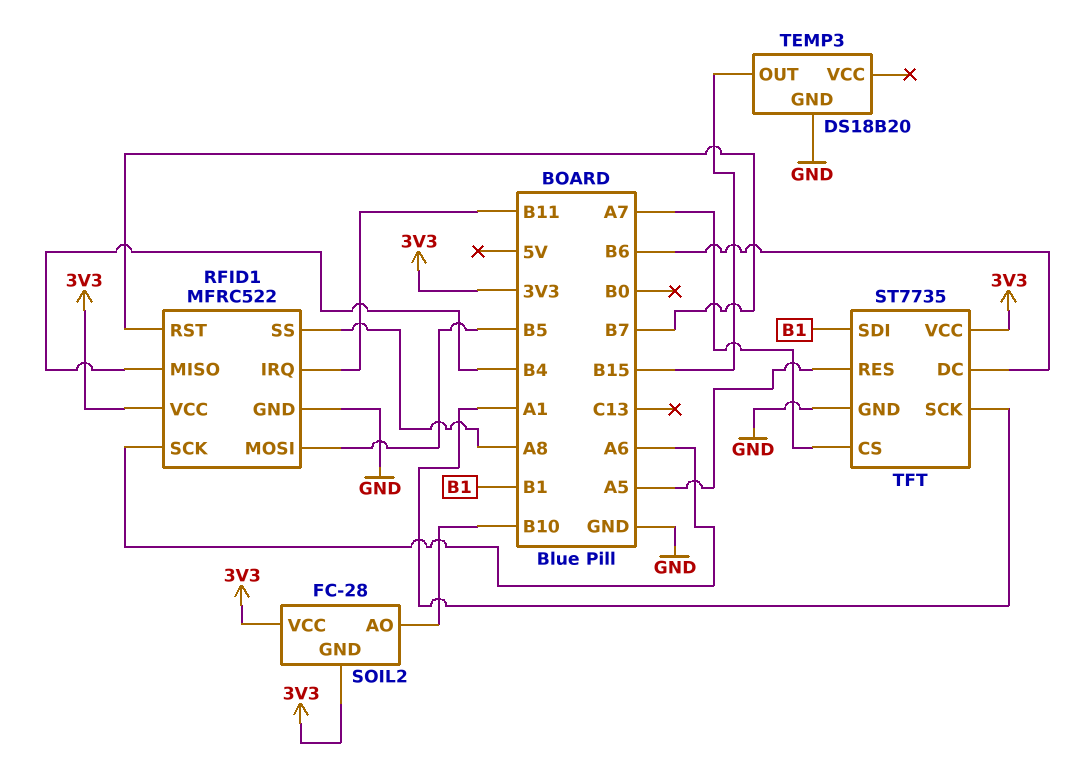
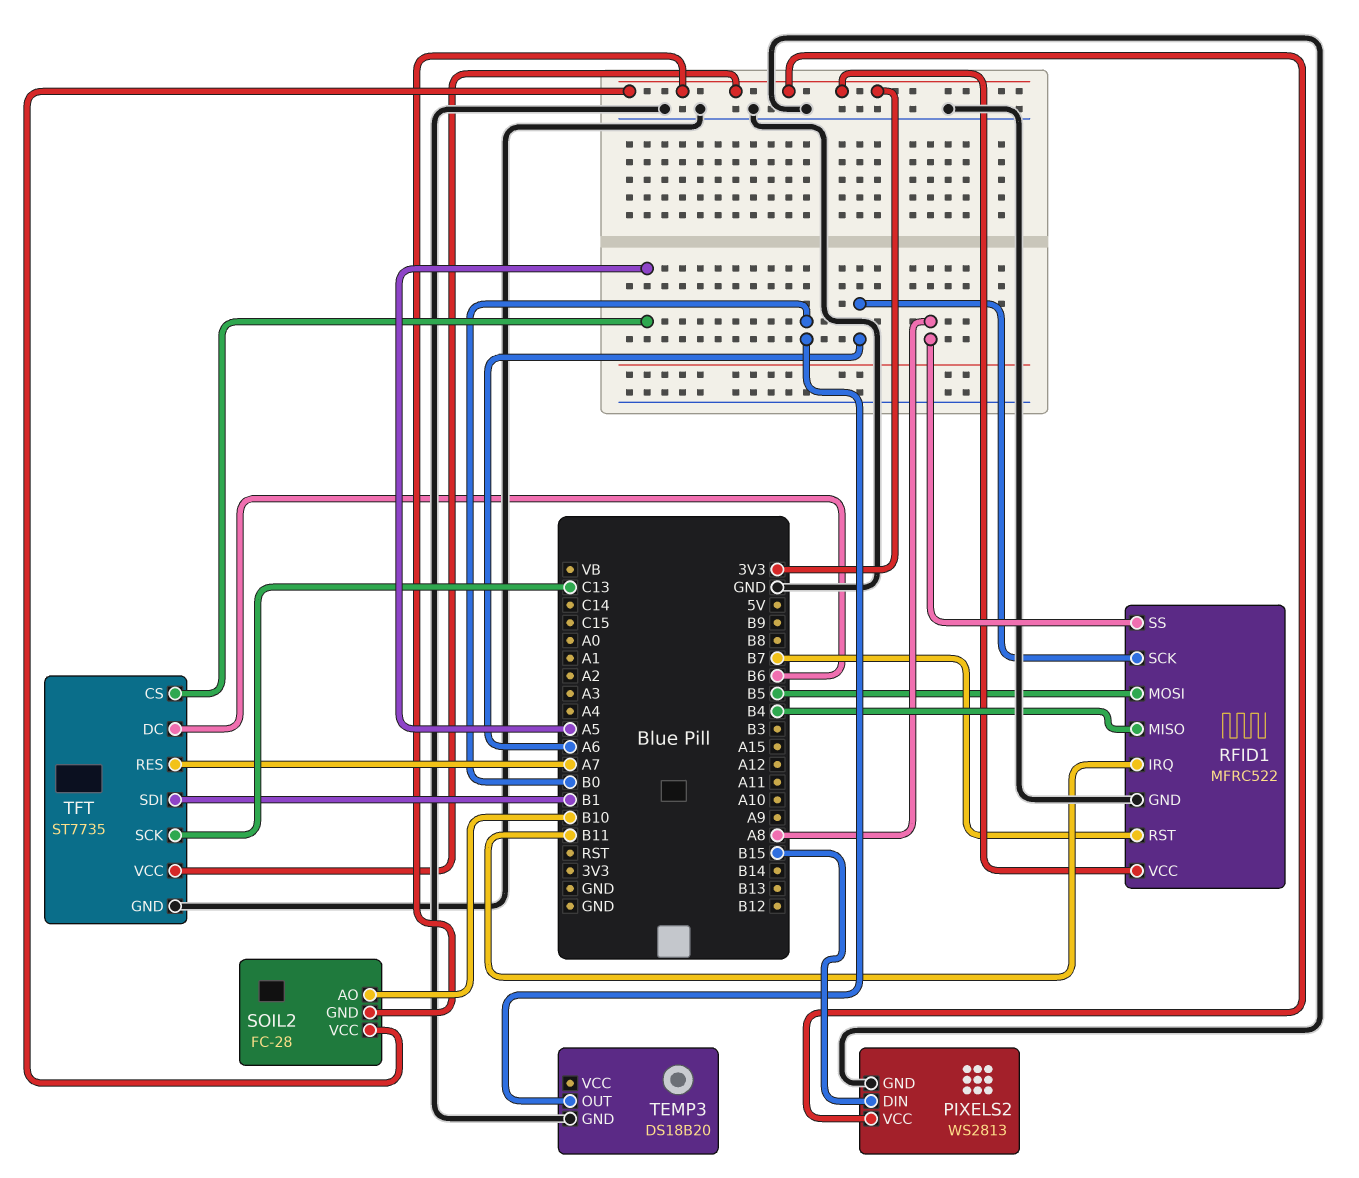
PIXELS2: none -> WS2813
PIXELS2 pin DIN: none -> B15
PIXELS2 pin GND: none -> GND
PIXELS2 pin VCC: none -> 3V3
TEMP3 pin OUT: B15 -> B0
TFT pin CS: A7 -> A5
TFT pin RES: A5 -> A7
TFT pin SCK: A1 -> C13

